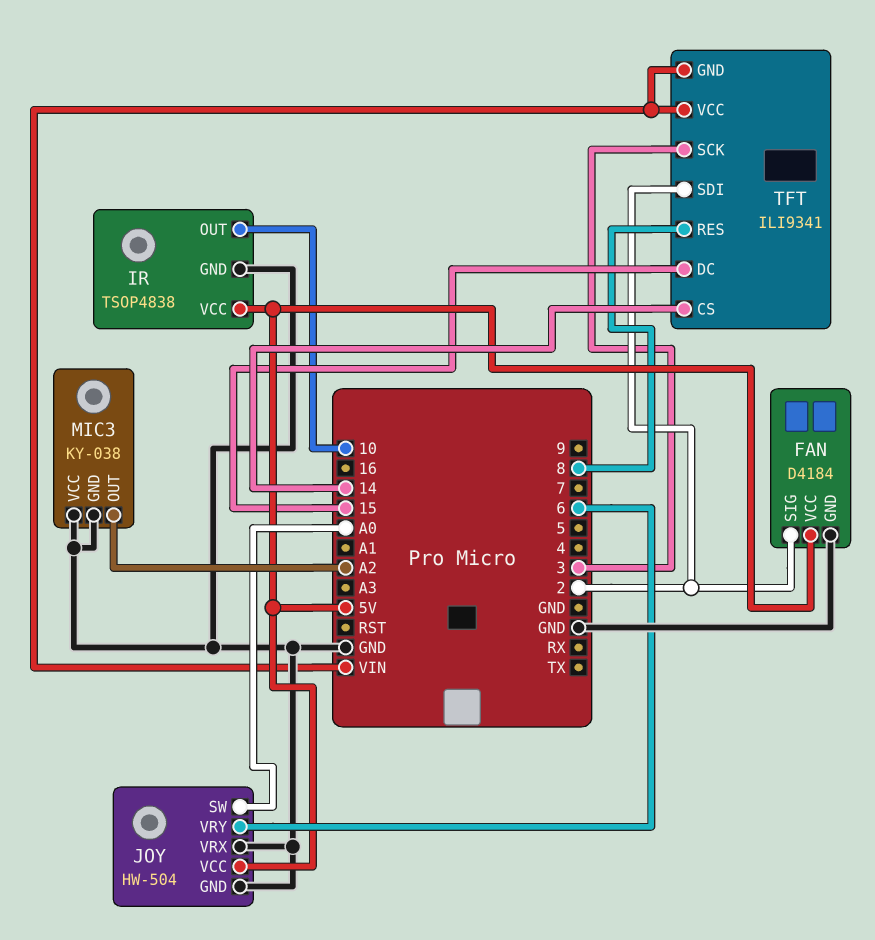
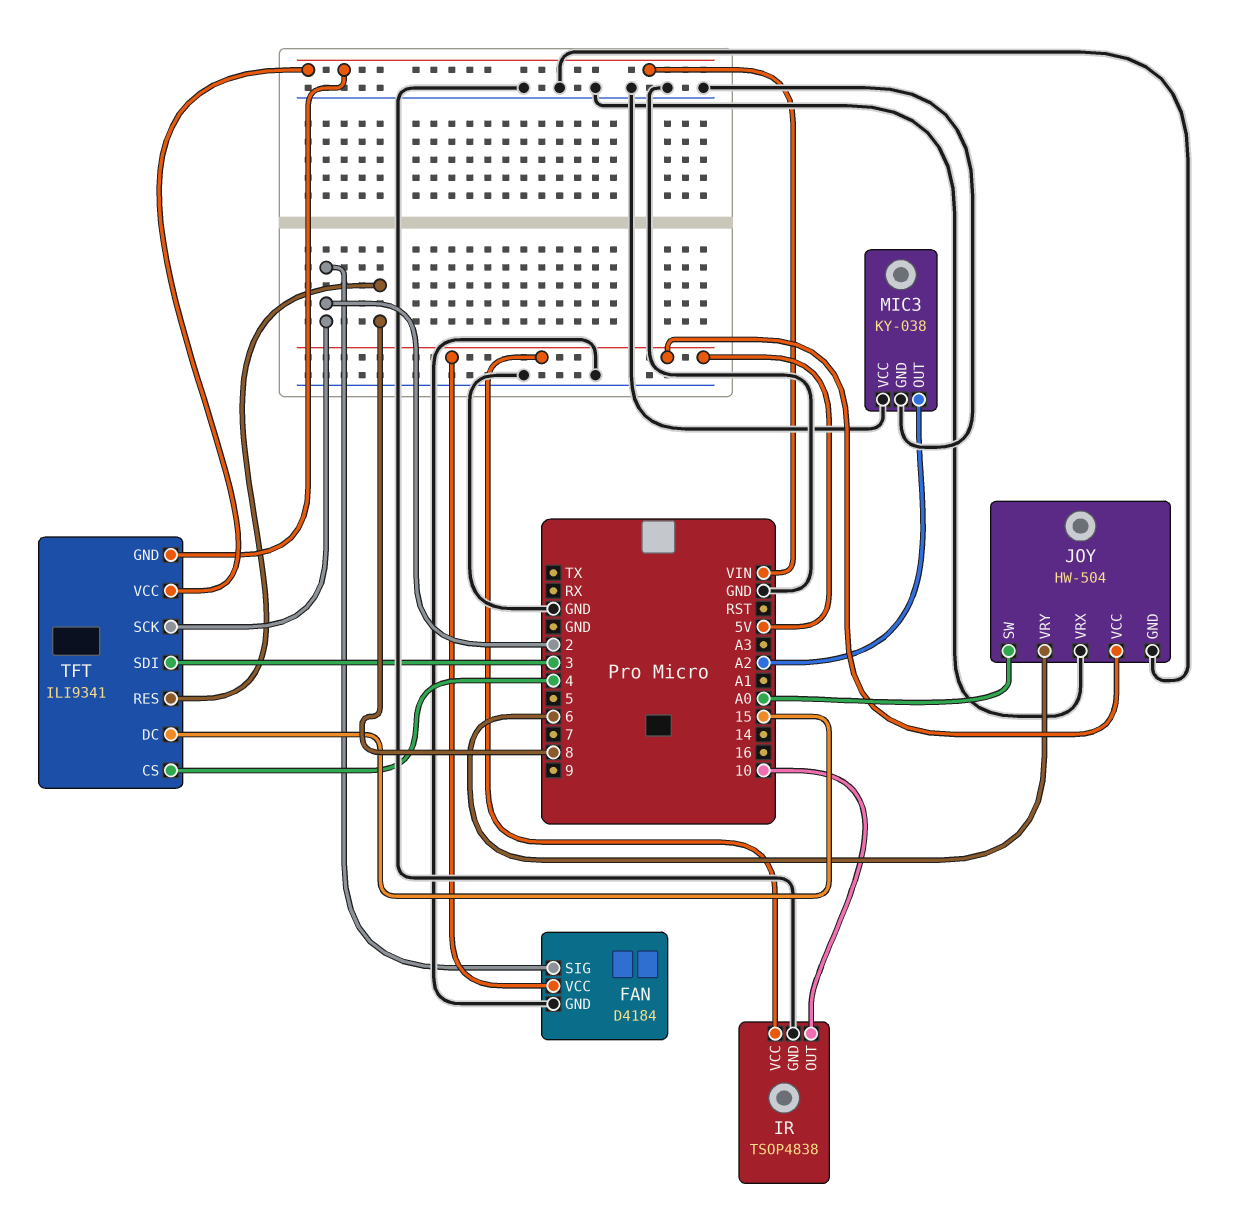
TFT pin CS: 14 -> 4
TFT pin SCK: 3 -> 2
TFT pin SDI: 2 -> 3

